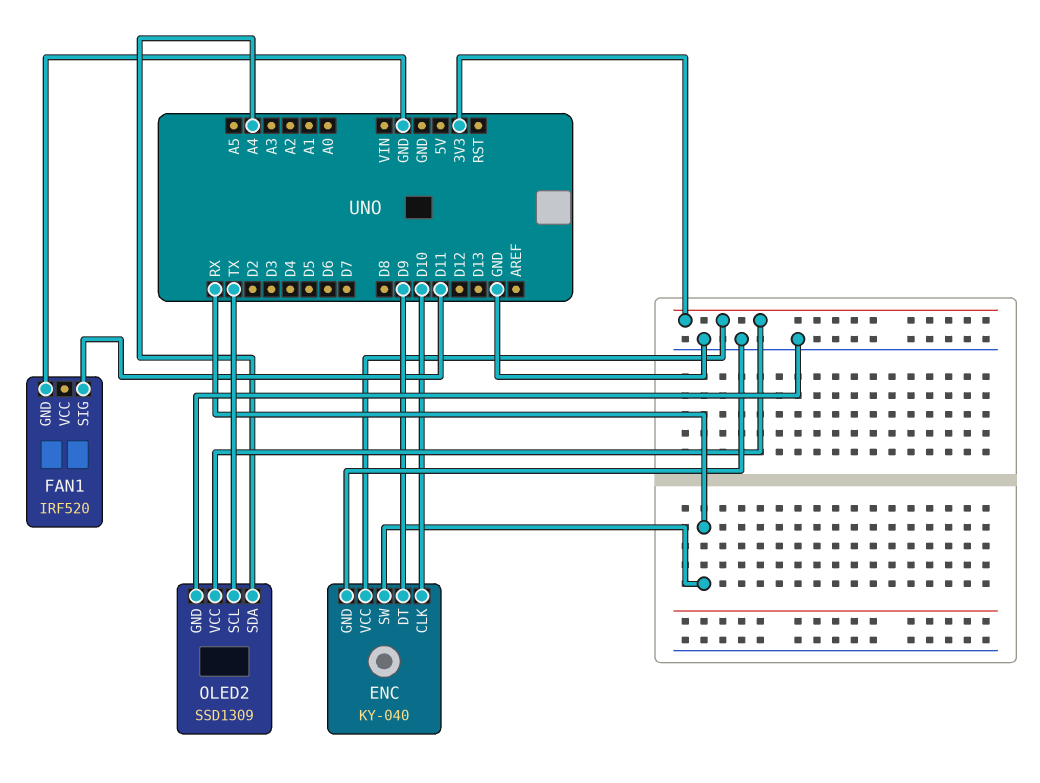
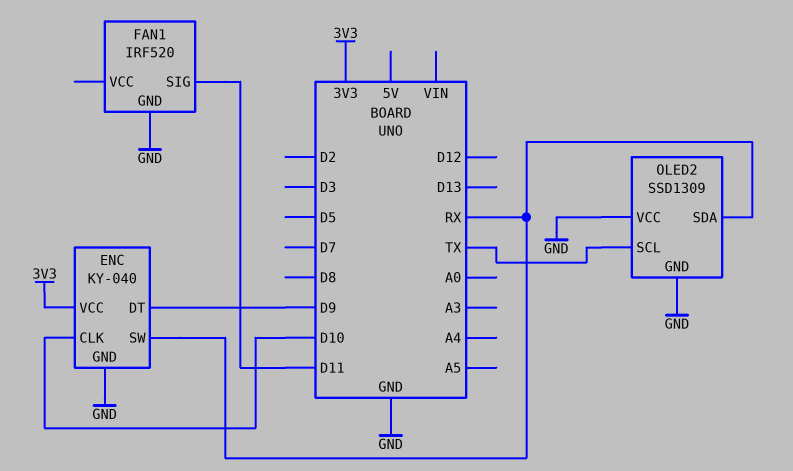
OLED2 pin SDA: A4 -> RX
OLED2 pin VCC: 3V3 -> GND

